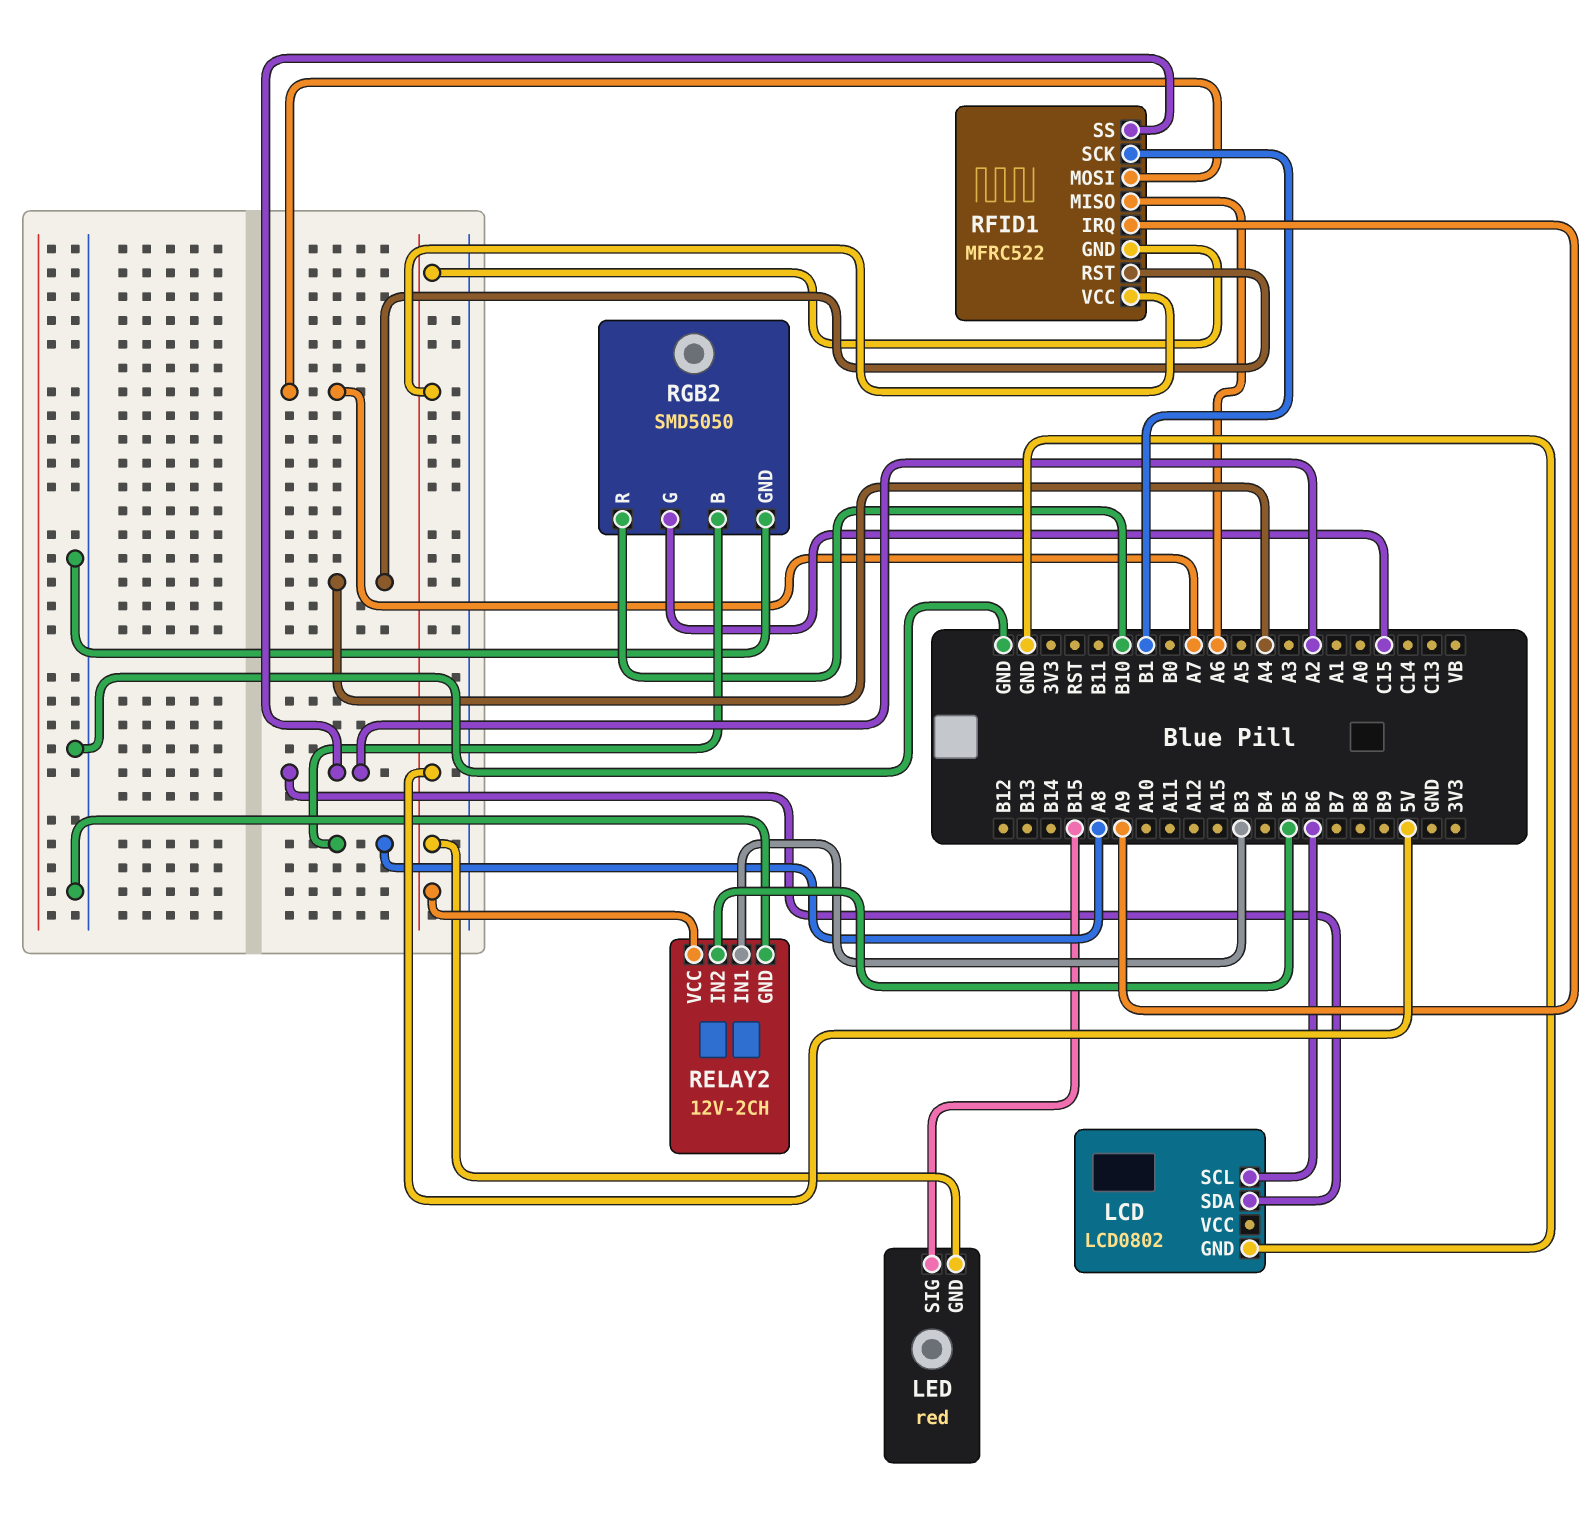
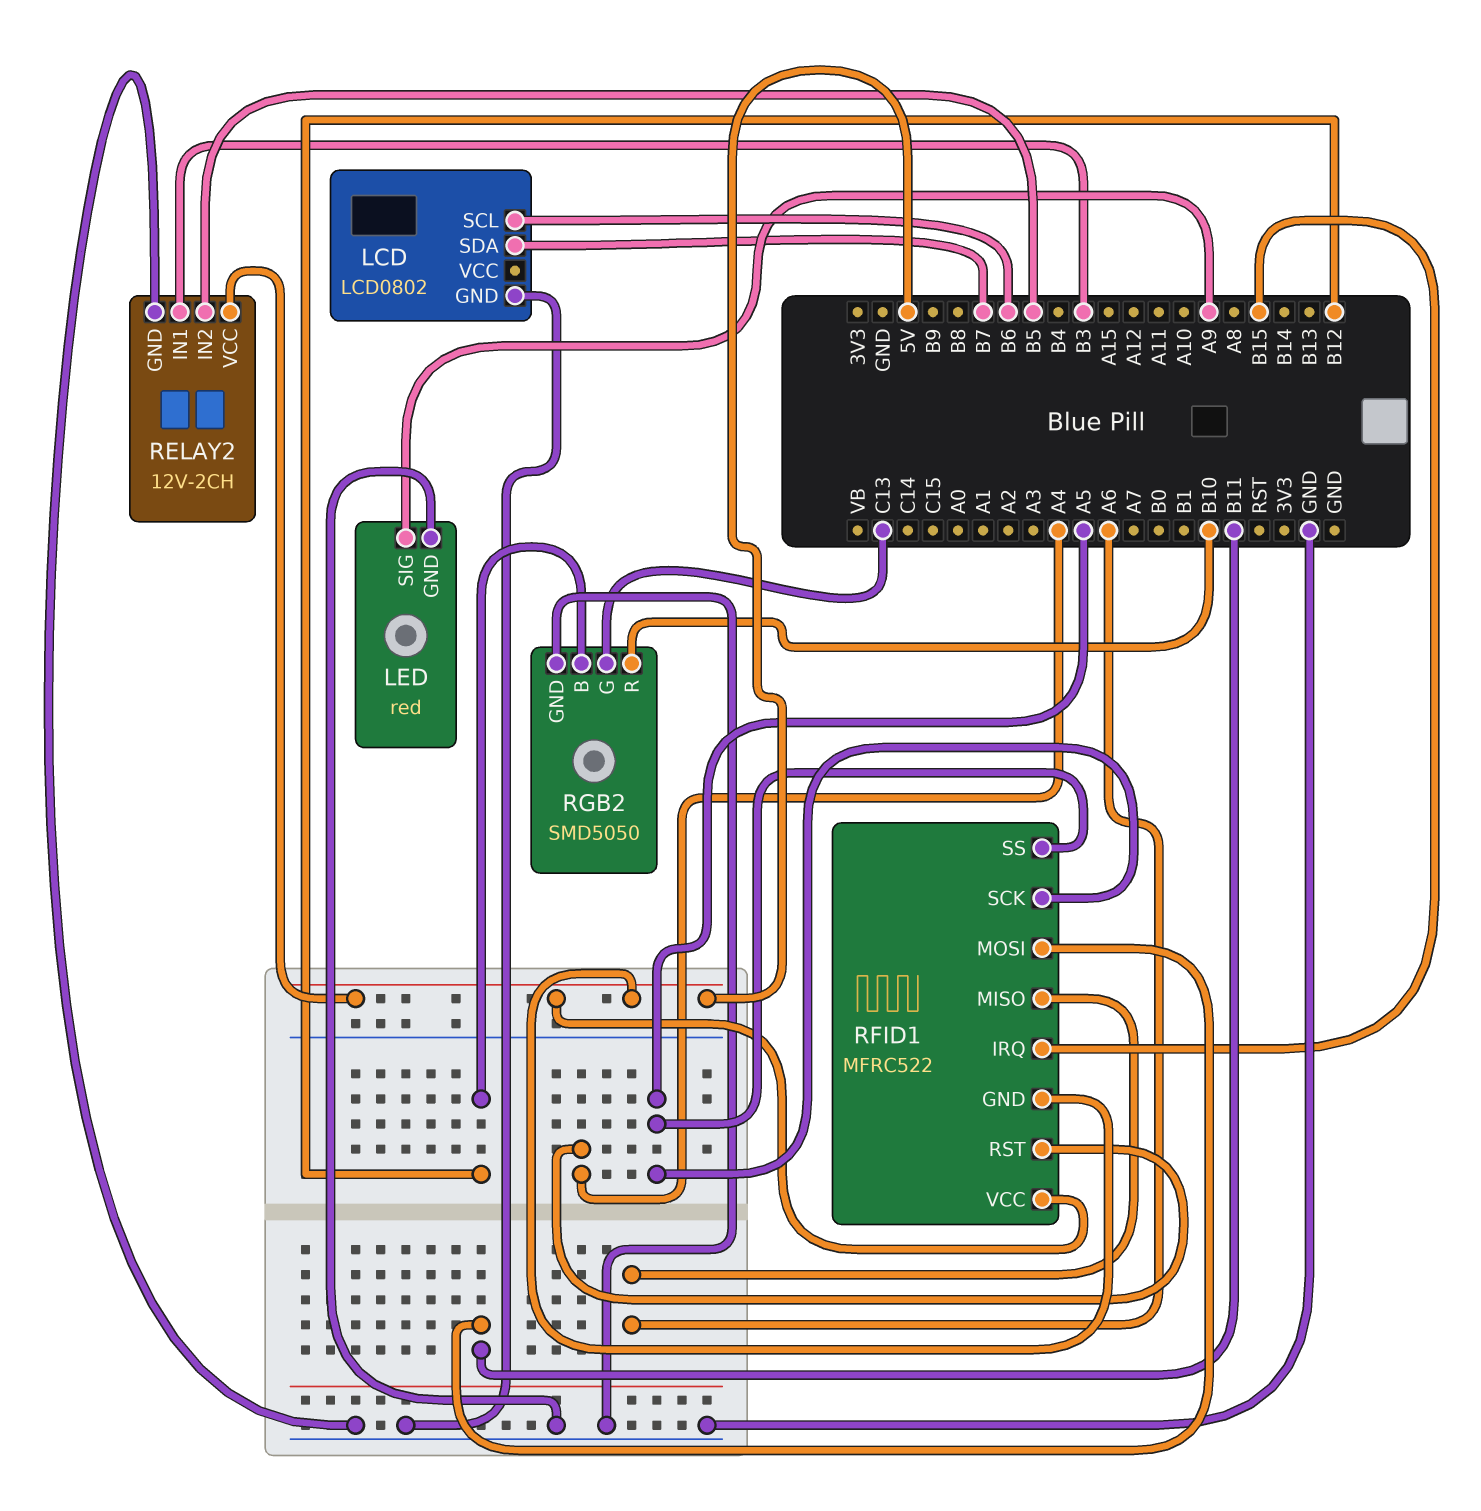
LCD pin SDA: A2 -> B7
LED pin GND: 5V -> GND
LED pin SIG: B15 -> A9
RFID1 pin IRQ: A9 -> B15
RFID1 pin MOSI: A7 -> B11
RFID1 pin SCK: B1 -> A5
RFID1 pin SS: A2 -> A5
RGB2 pin B: A8 -> B12
RGB2 pin G: C15 -> C13

